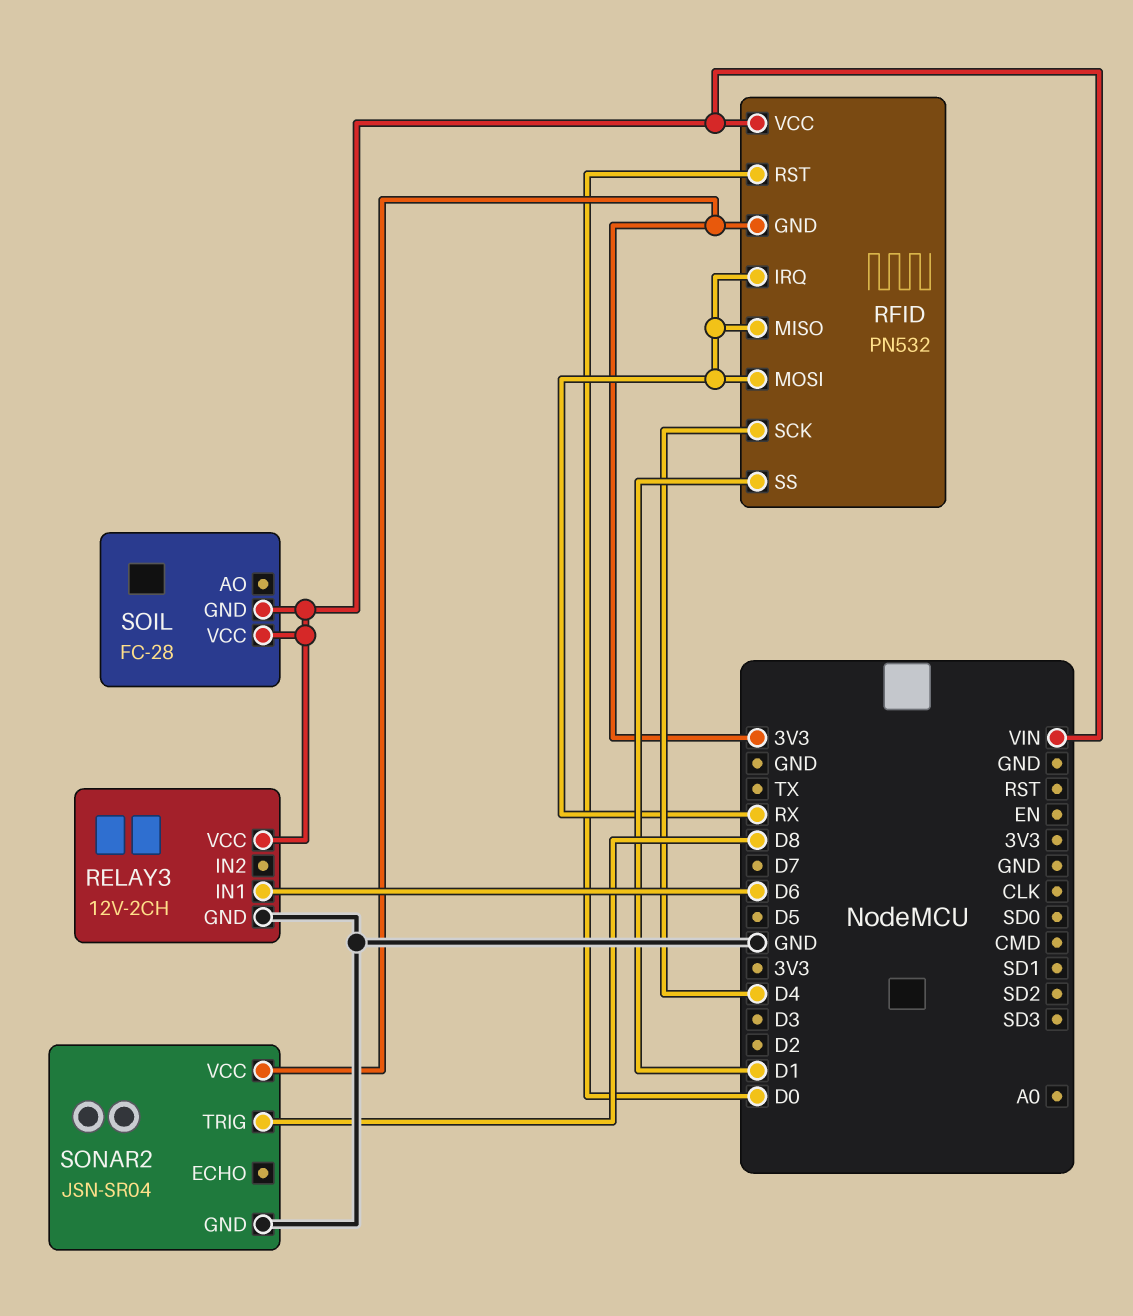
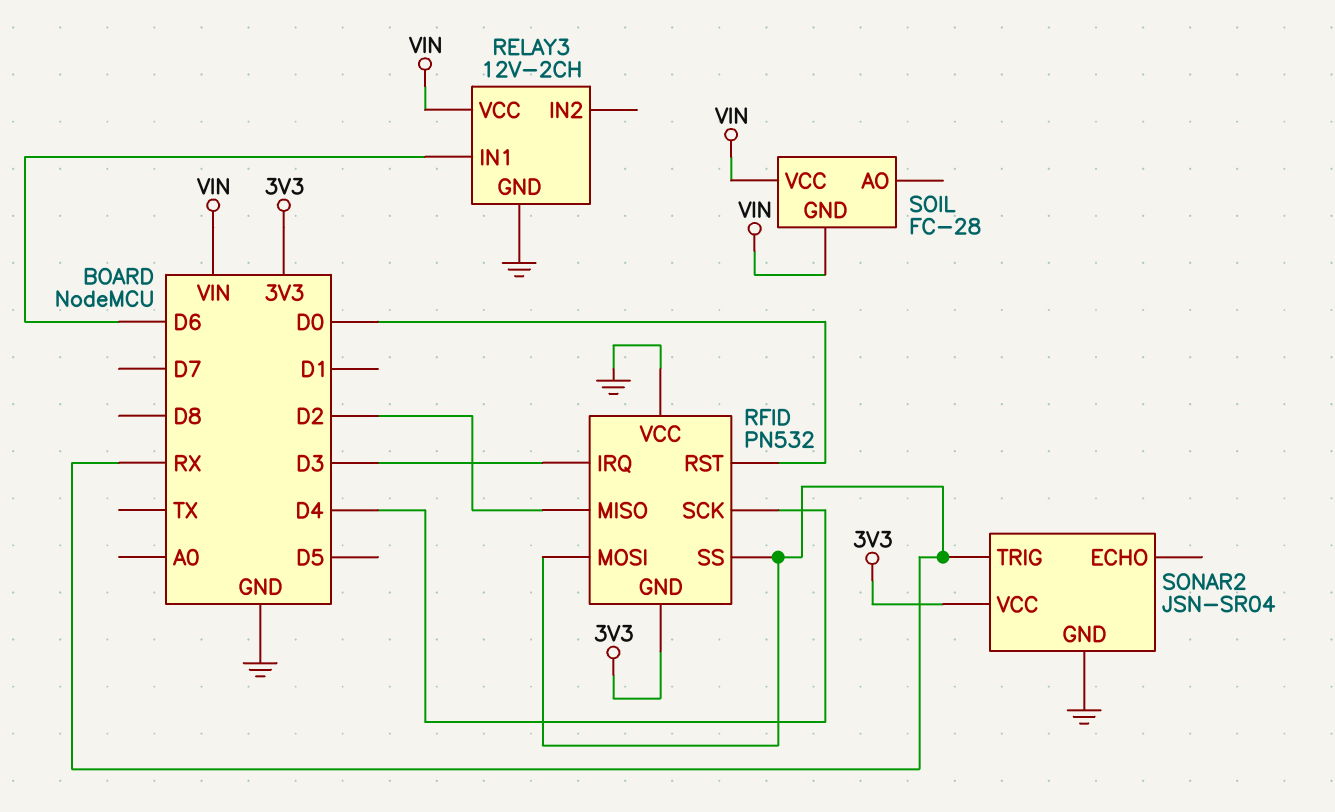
RFID pin IRQ: RX -> D3
RFID pin MISO: RX -> D2
RFID pin SS: D1 -> RX
RFID pin VCC: VIN -> GND
SONAR2 pin TRIG: D8 -> RX

